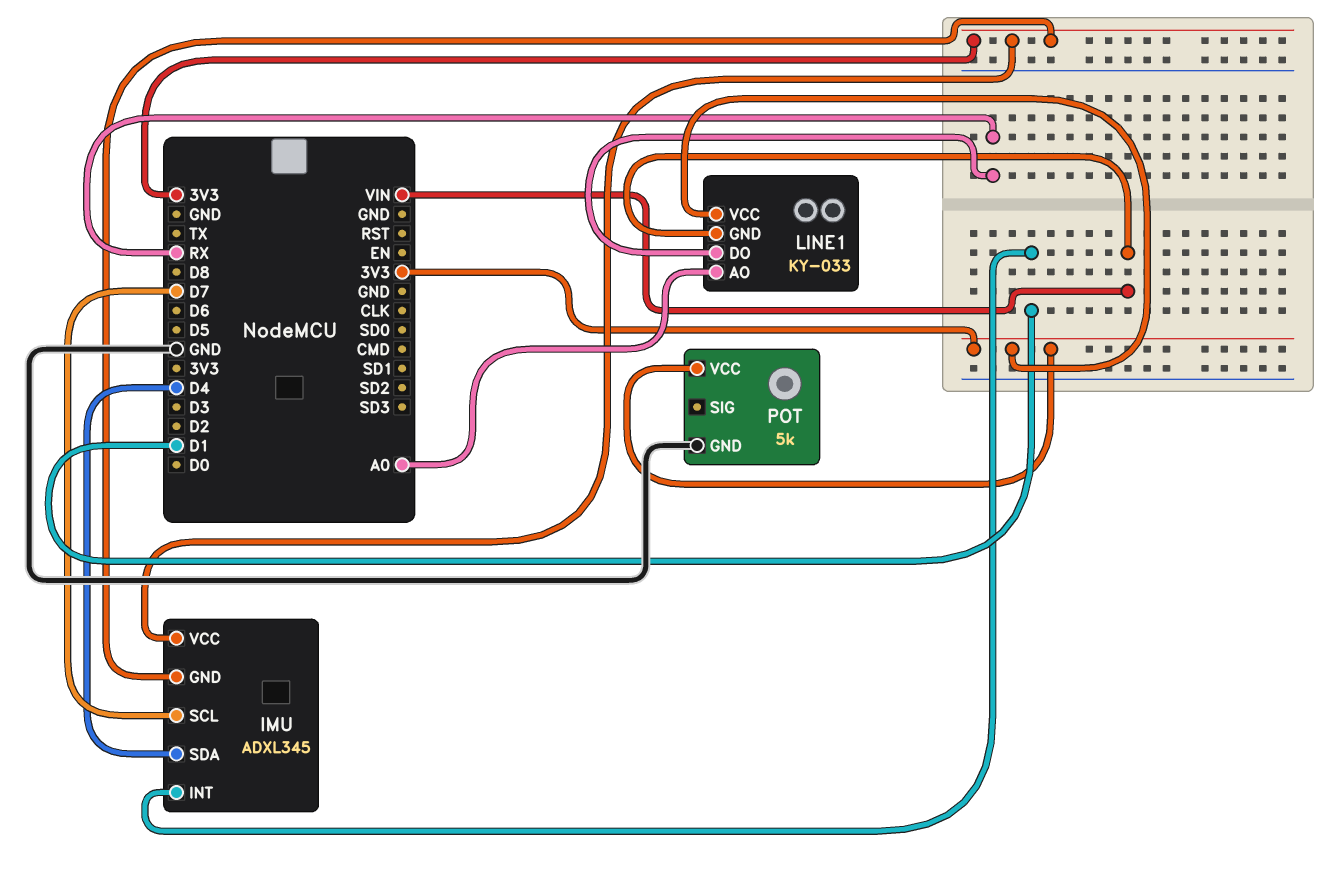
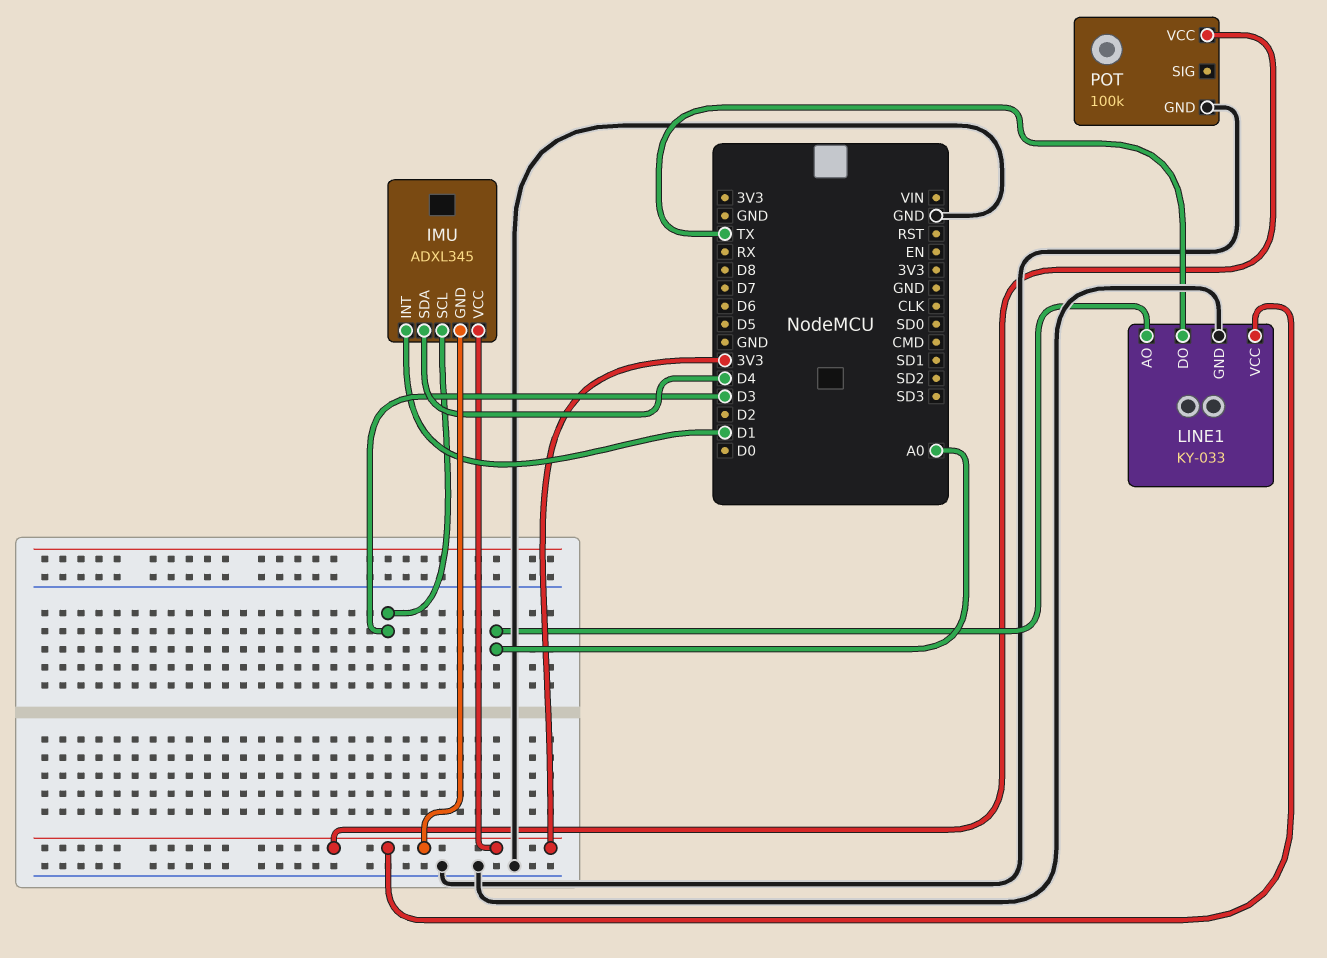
IMU pin SCL: D7 -> D3
LINE1 pin DO: RX -> TX
LINE1 pin GND: VIN -> GND
POT: 5k -> 100k

